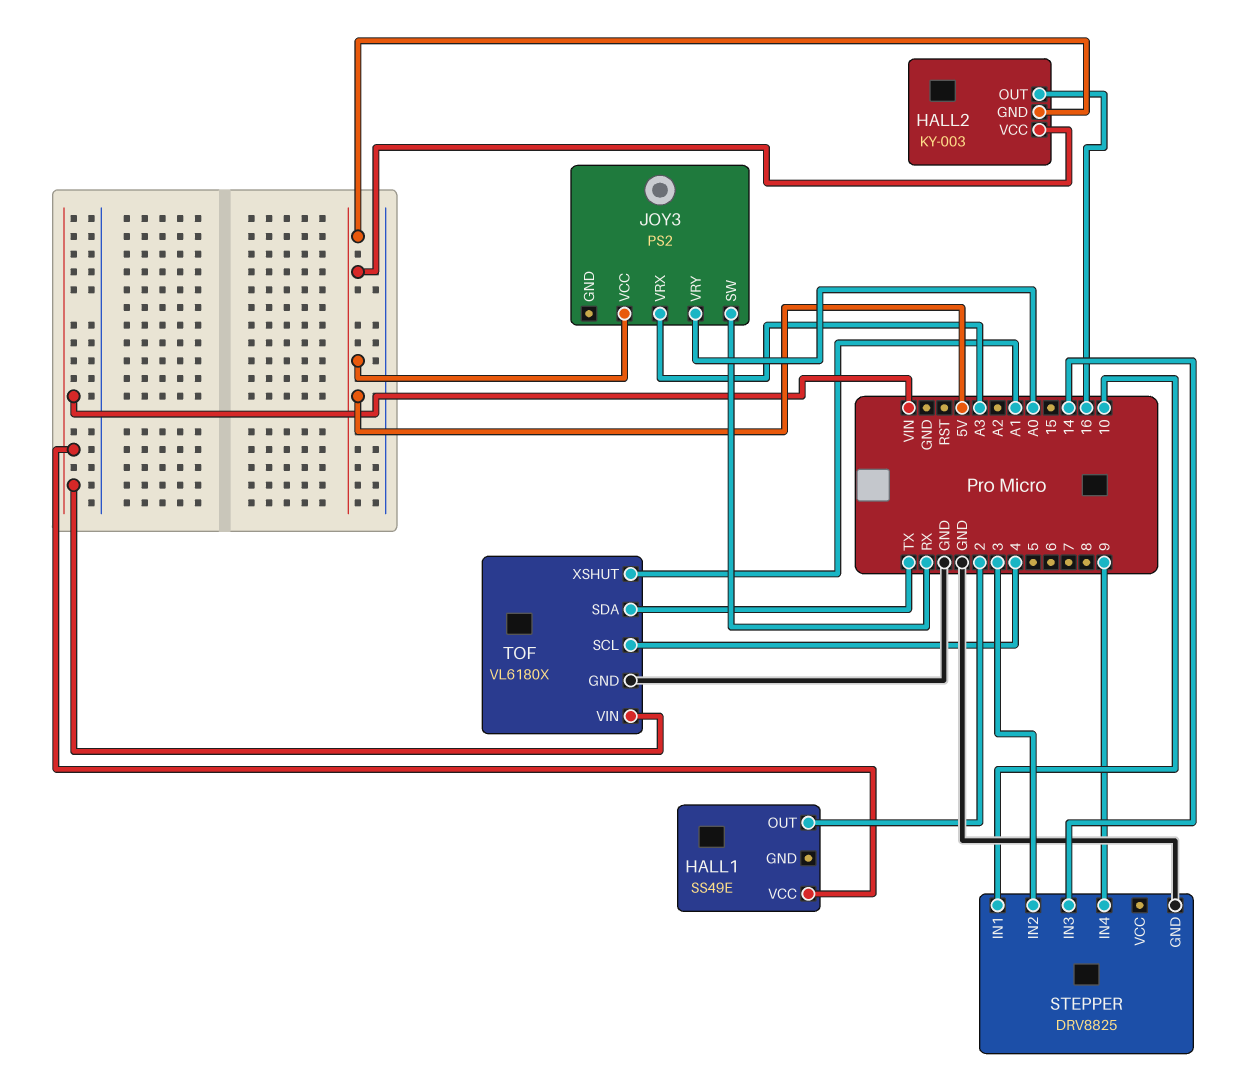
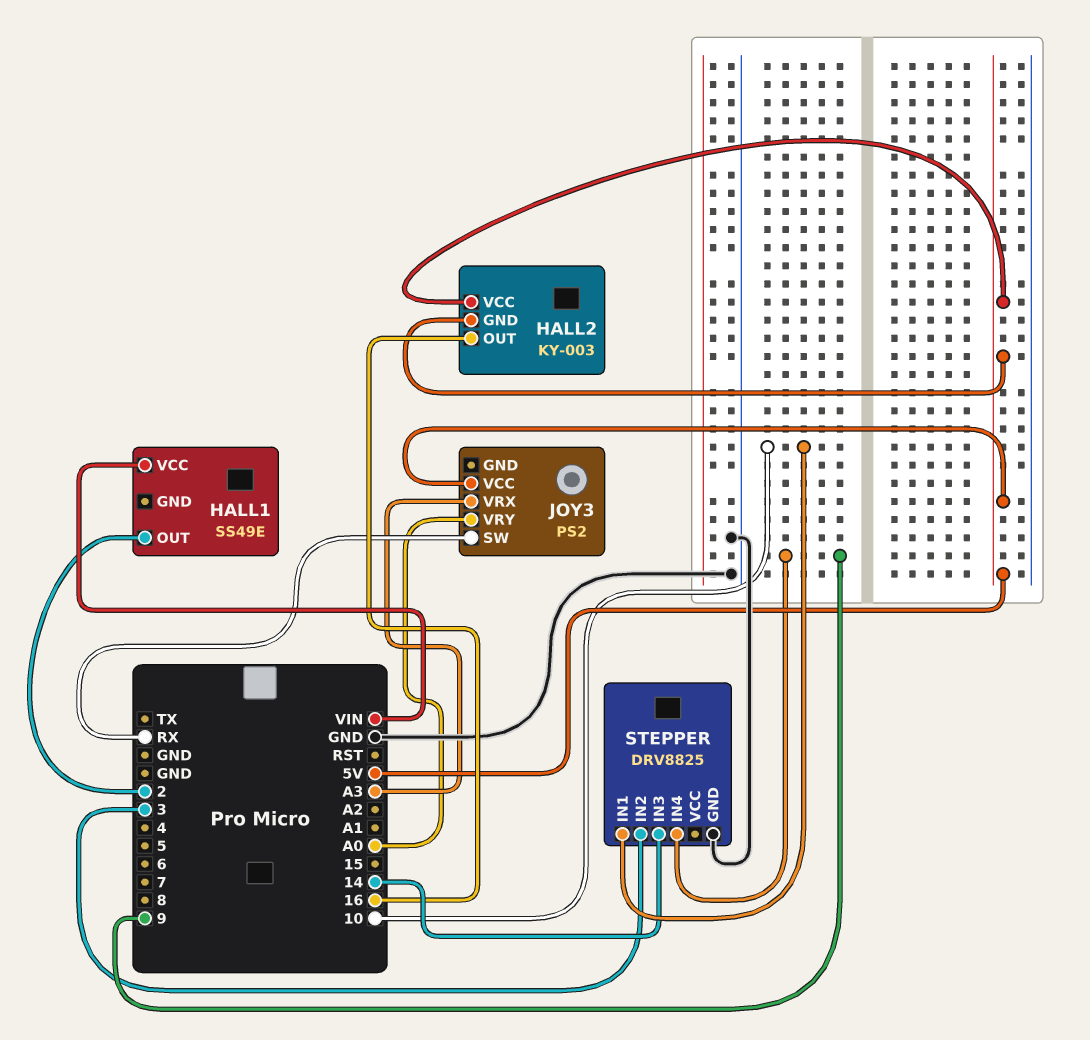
TOF: VL6180X -> none
TOF pin GND: GND -> none
TOF pin SCL: 4 -> none
TOF pin SDA: TX -> none
TOF pin VIN: VIN -> none
TOF pin XSHUT: A1 -> none

